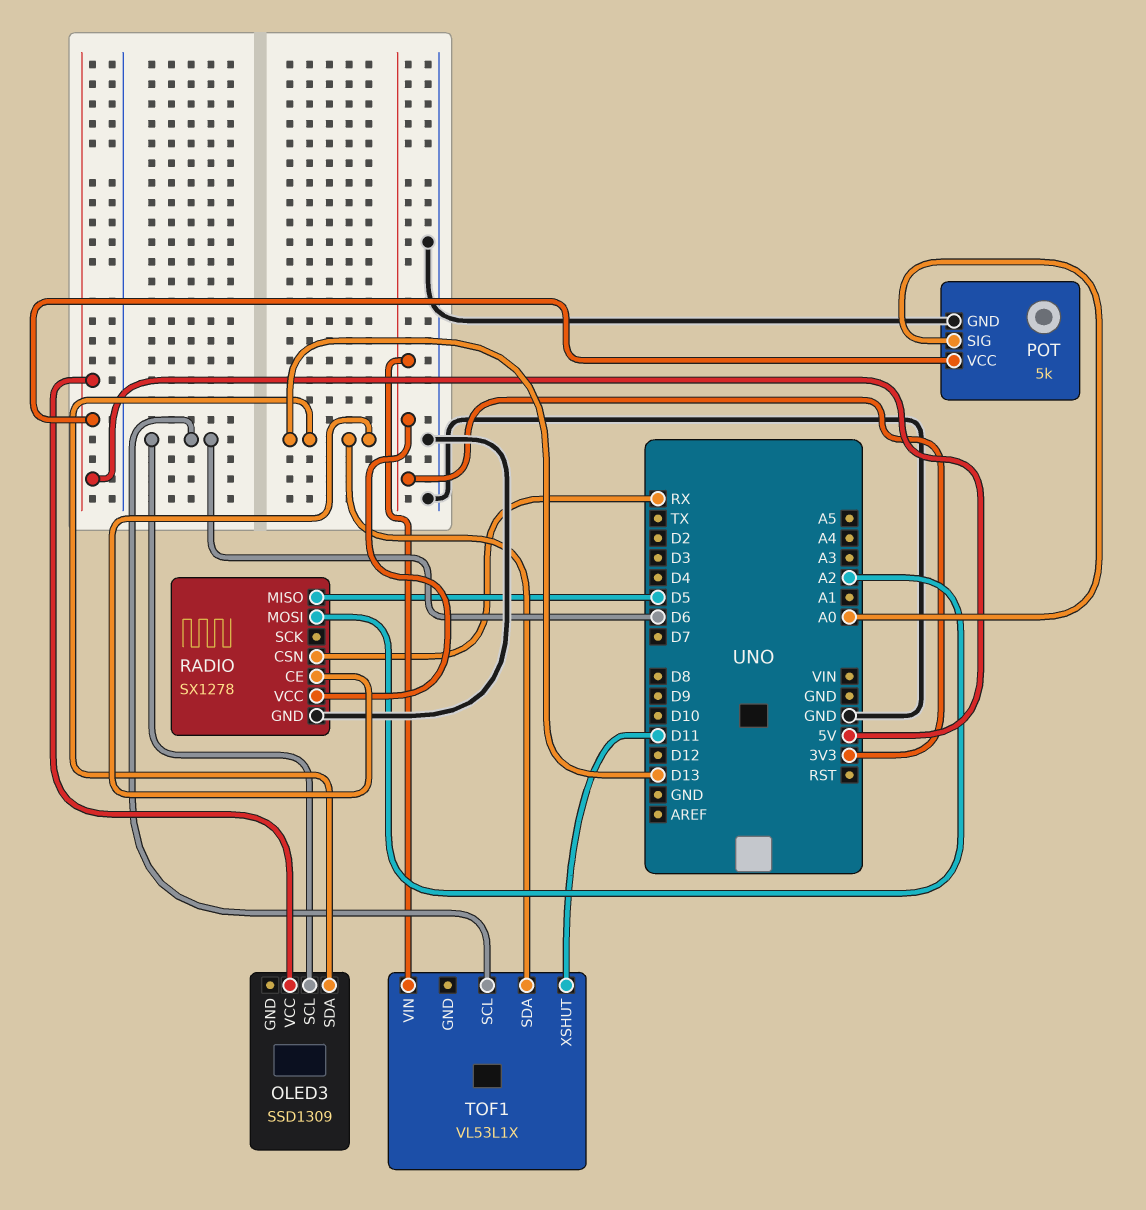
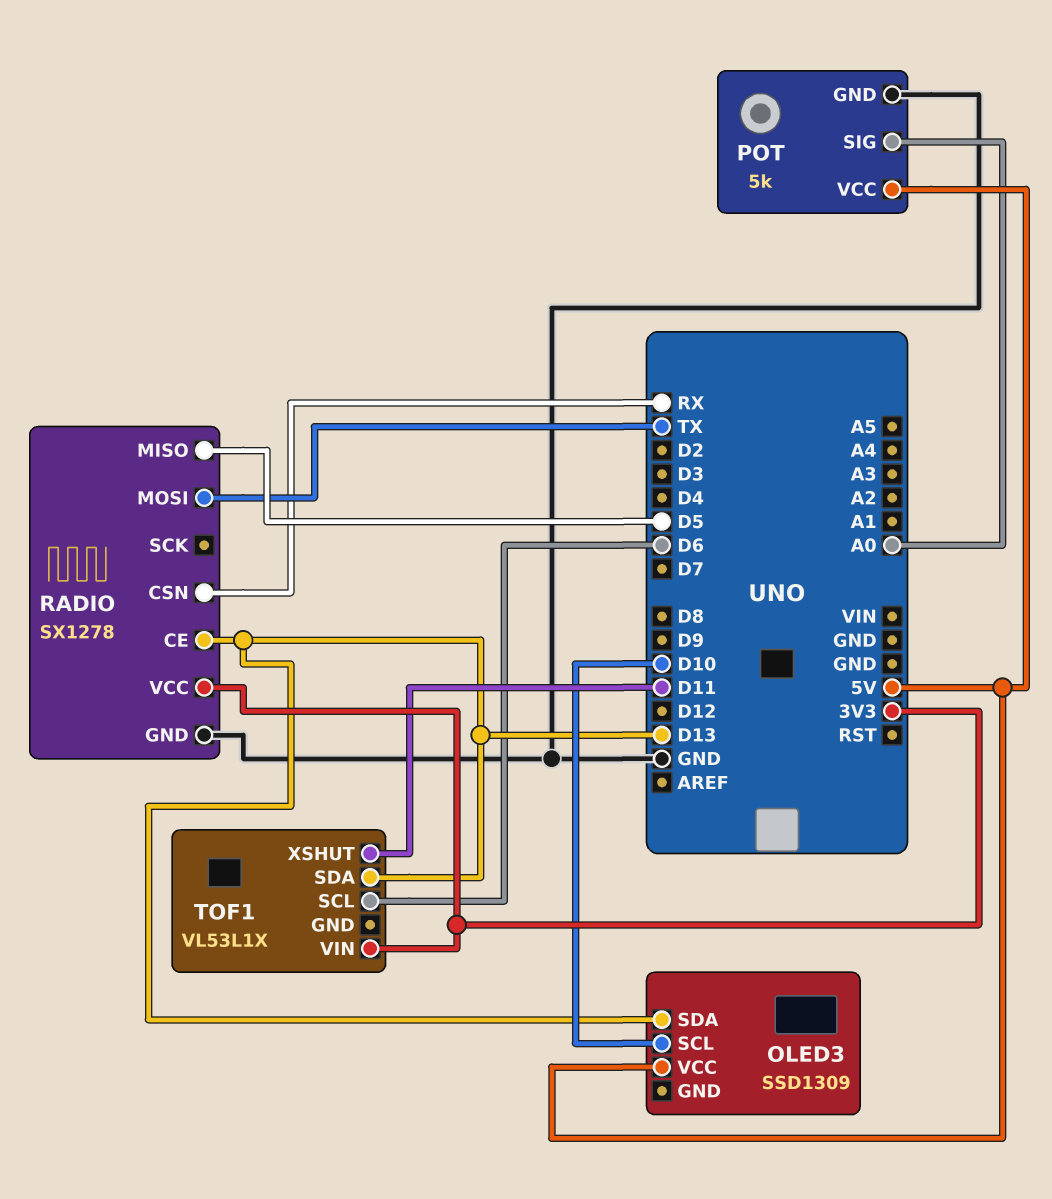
OLED3 pin SCL: D6 -> D10
RADIO pin MOSI: A2 -> TX

